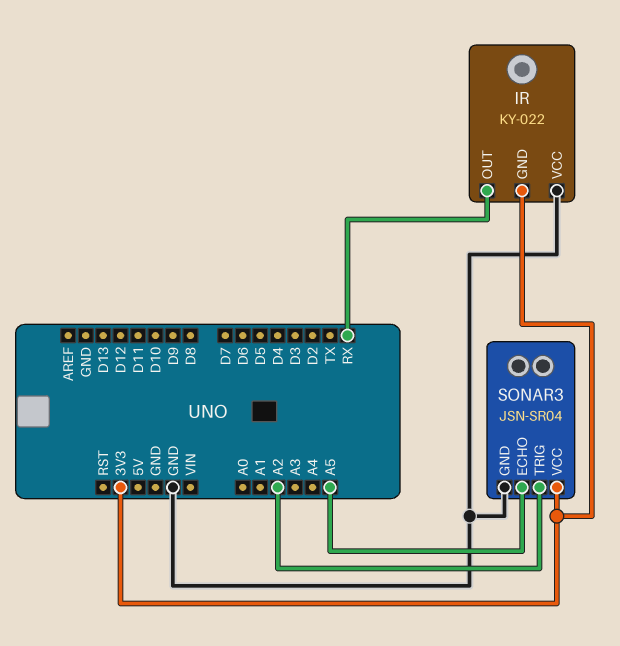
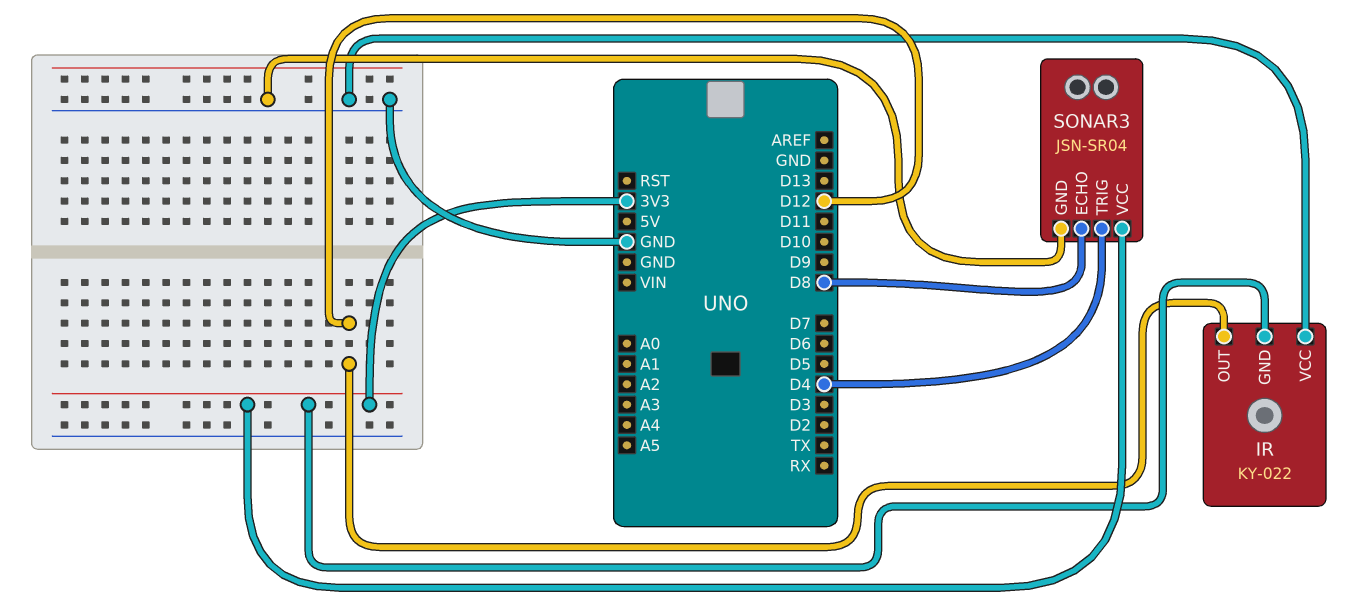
IR pin OUT: RX -> D12
SONAR3 pin ECHO: A5 -> D8
SONAR3 pin TRIG: A2 -> D4

